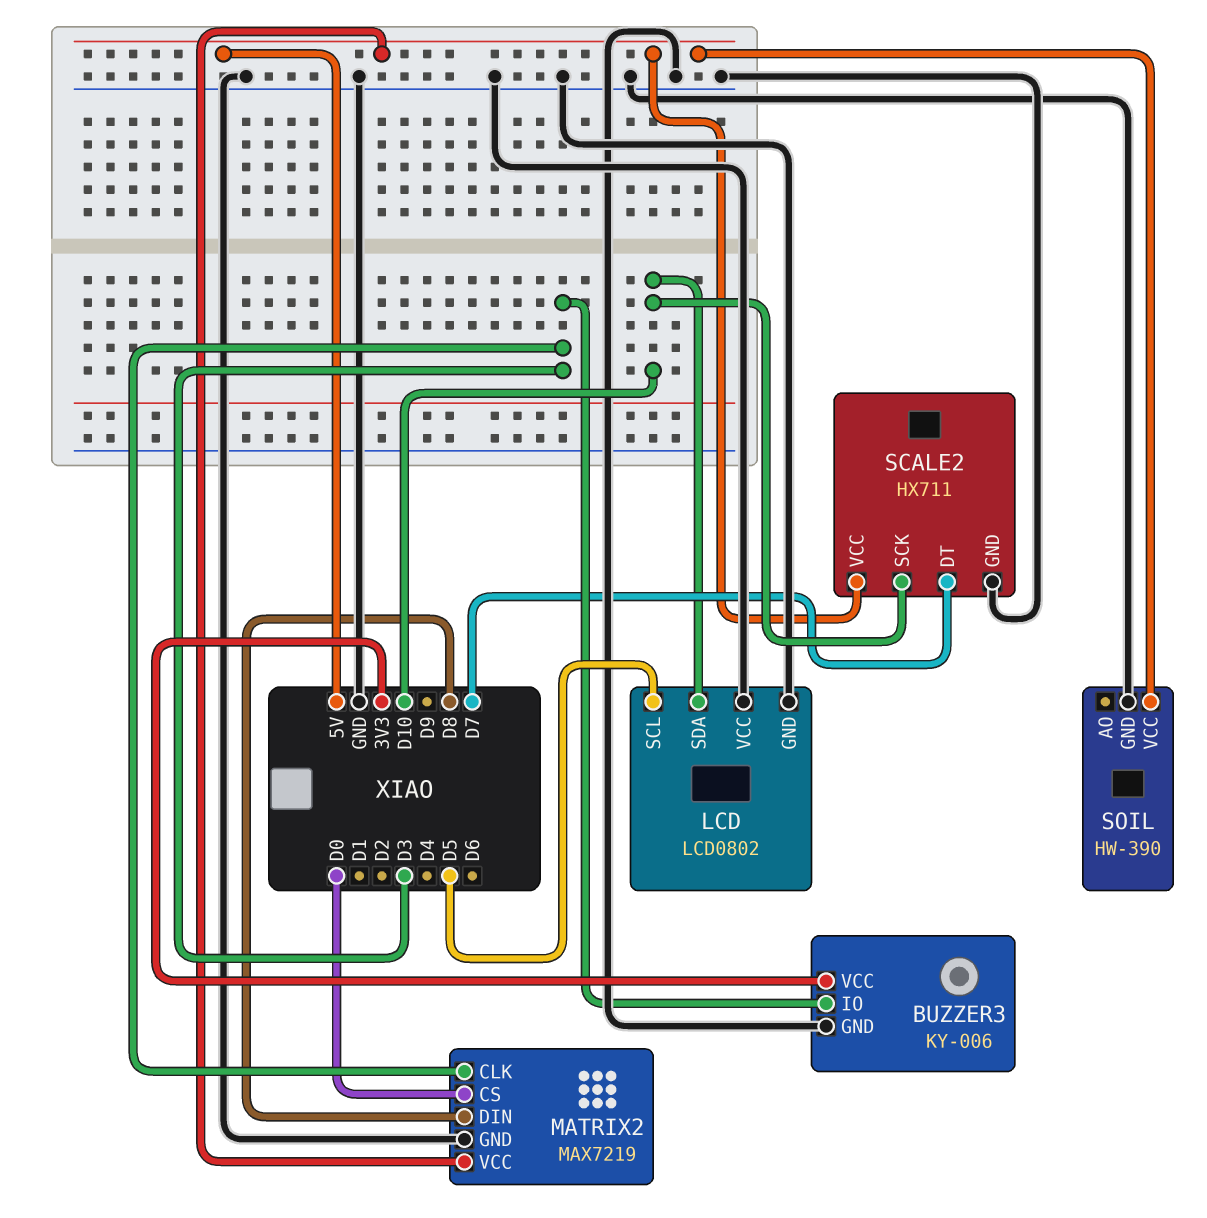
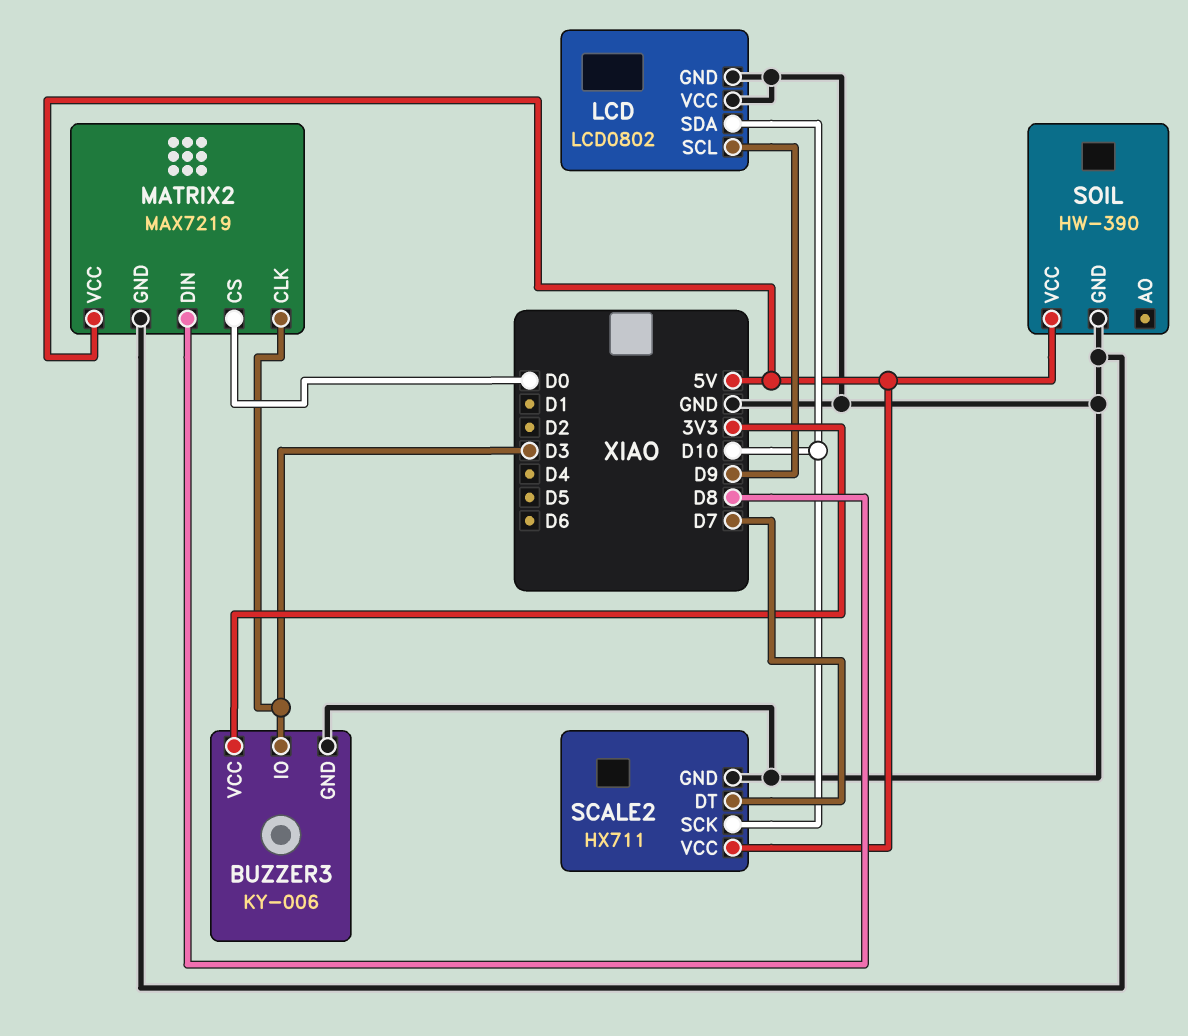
LCD pin SCL: D5 -> D9

